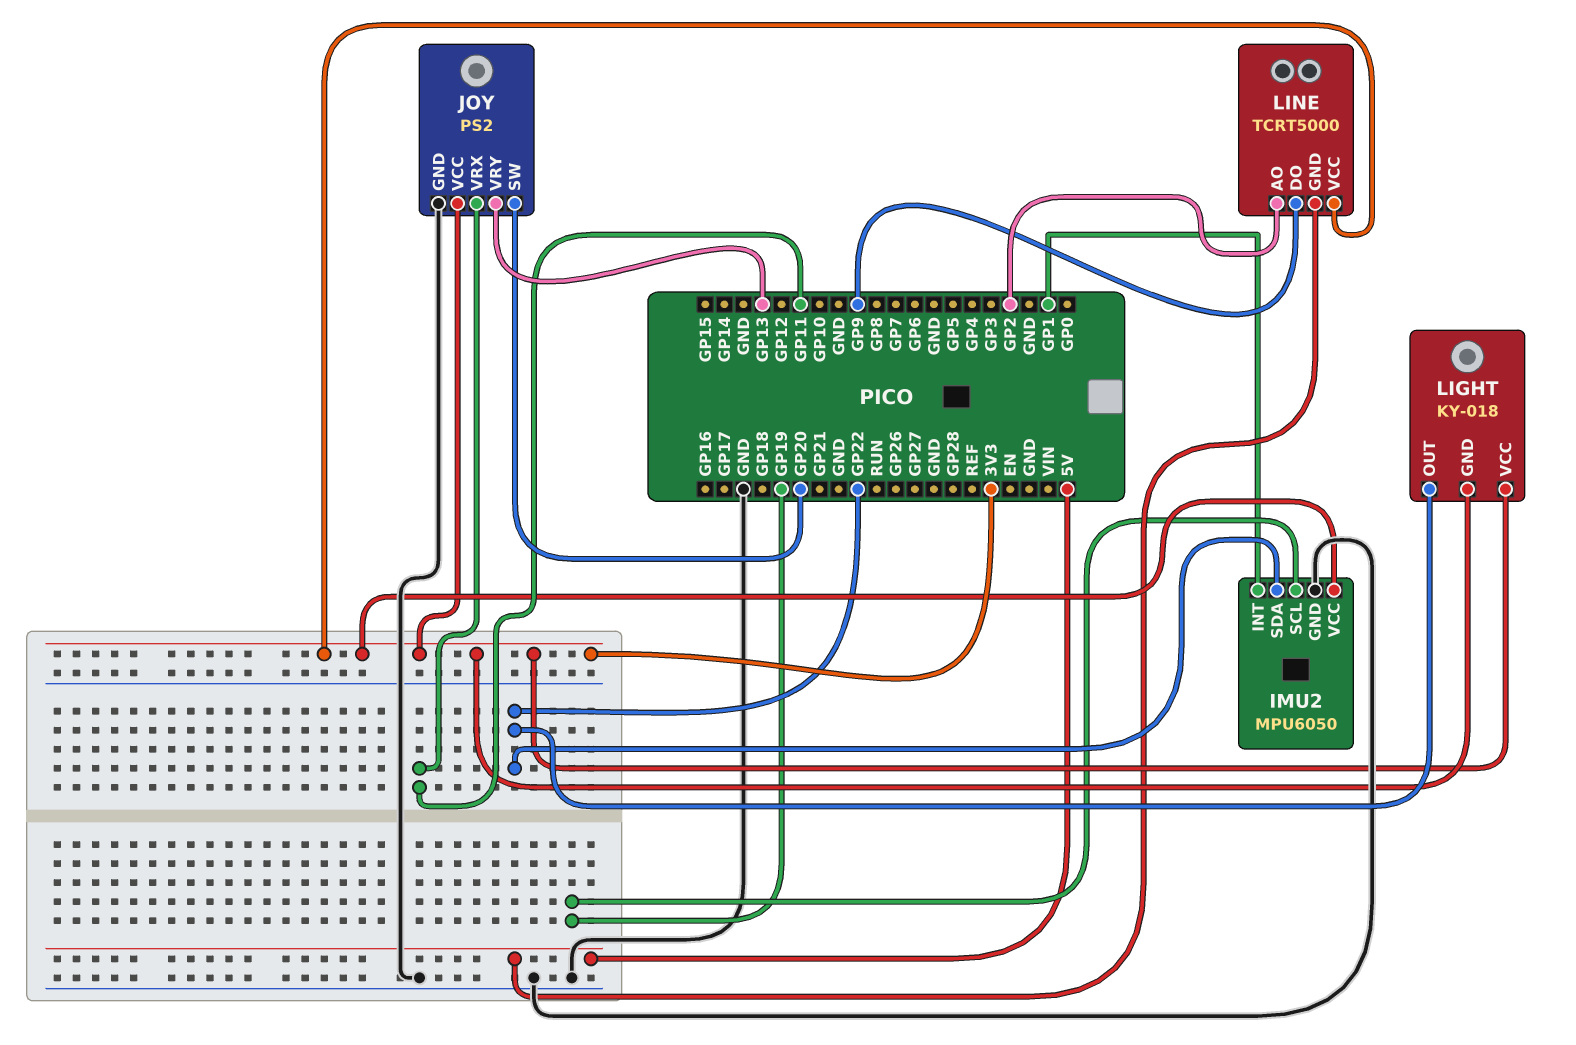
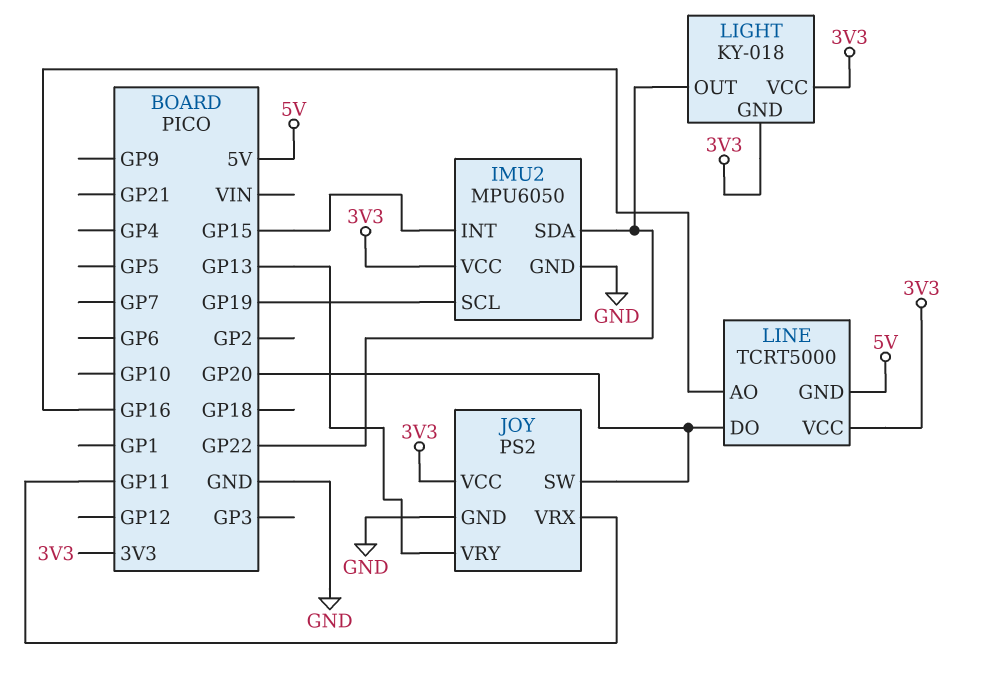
IMU2 pin INT: GP1 -> GP15
LINE pin AO: GP2 -> GP16
LINE pin DO: GP9 -> GP20

